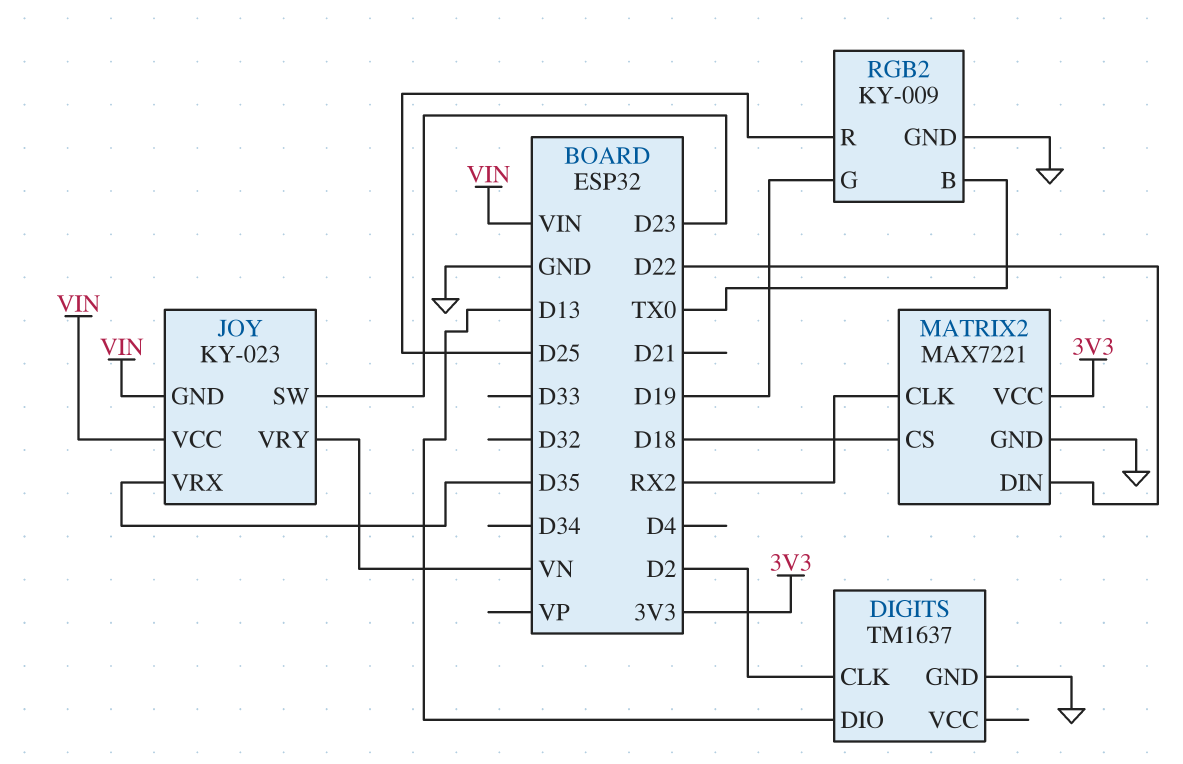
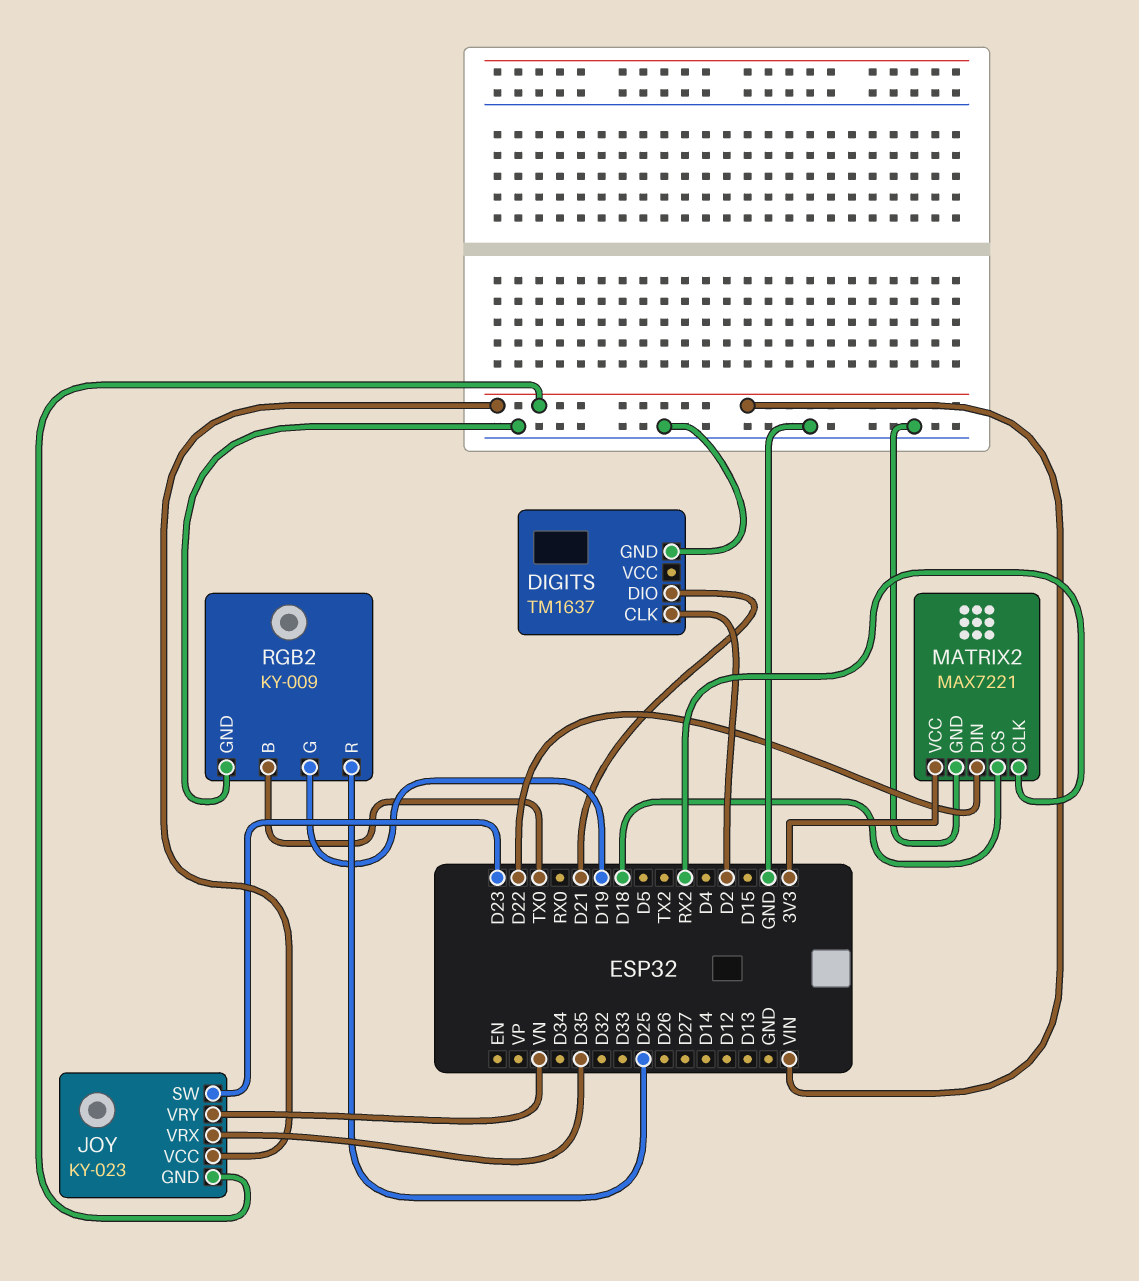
DIGITS pin DIO: D13 -> D21

